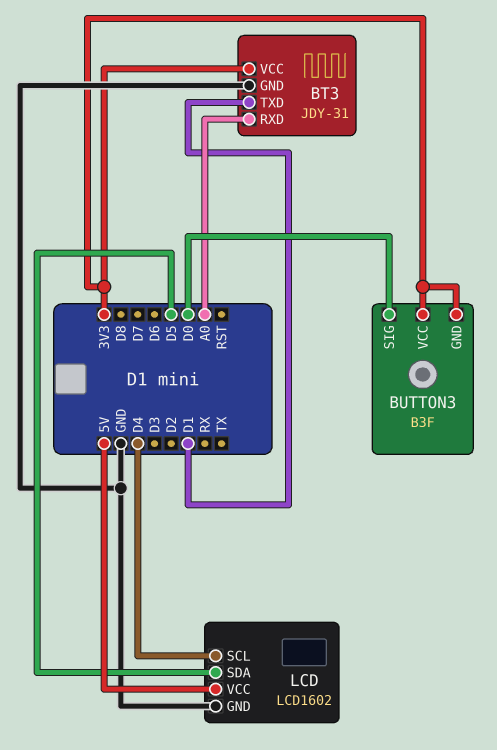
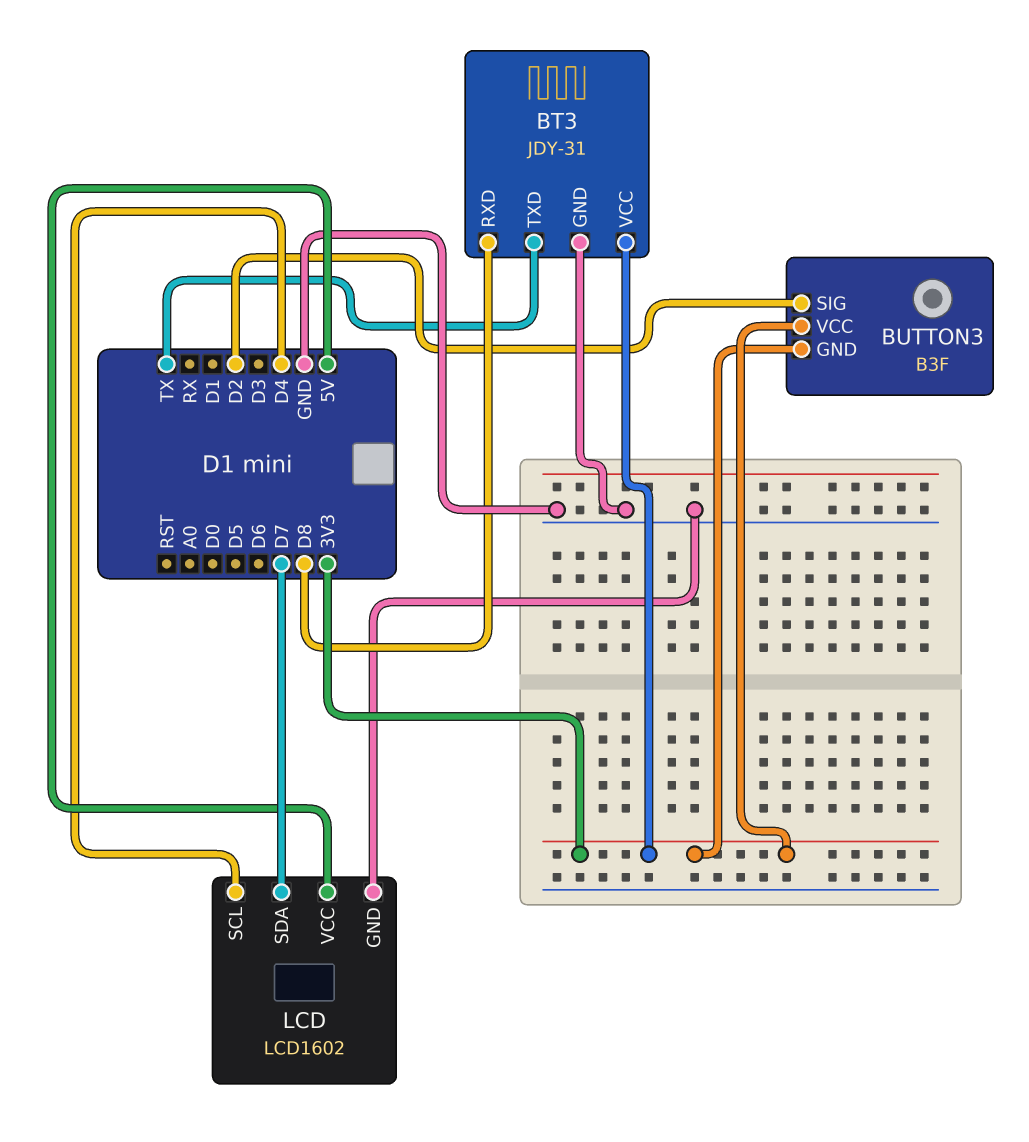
BT3 pin RXD: A0 -> D8
BT3 pin TXD: D1 -> TX
BUTTON3 pin SIG: D0 -> D2
LCD pin SDA: D5 -> D7

